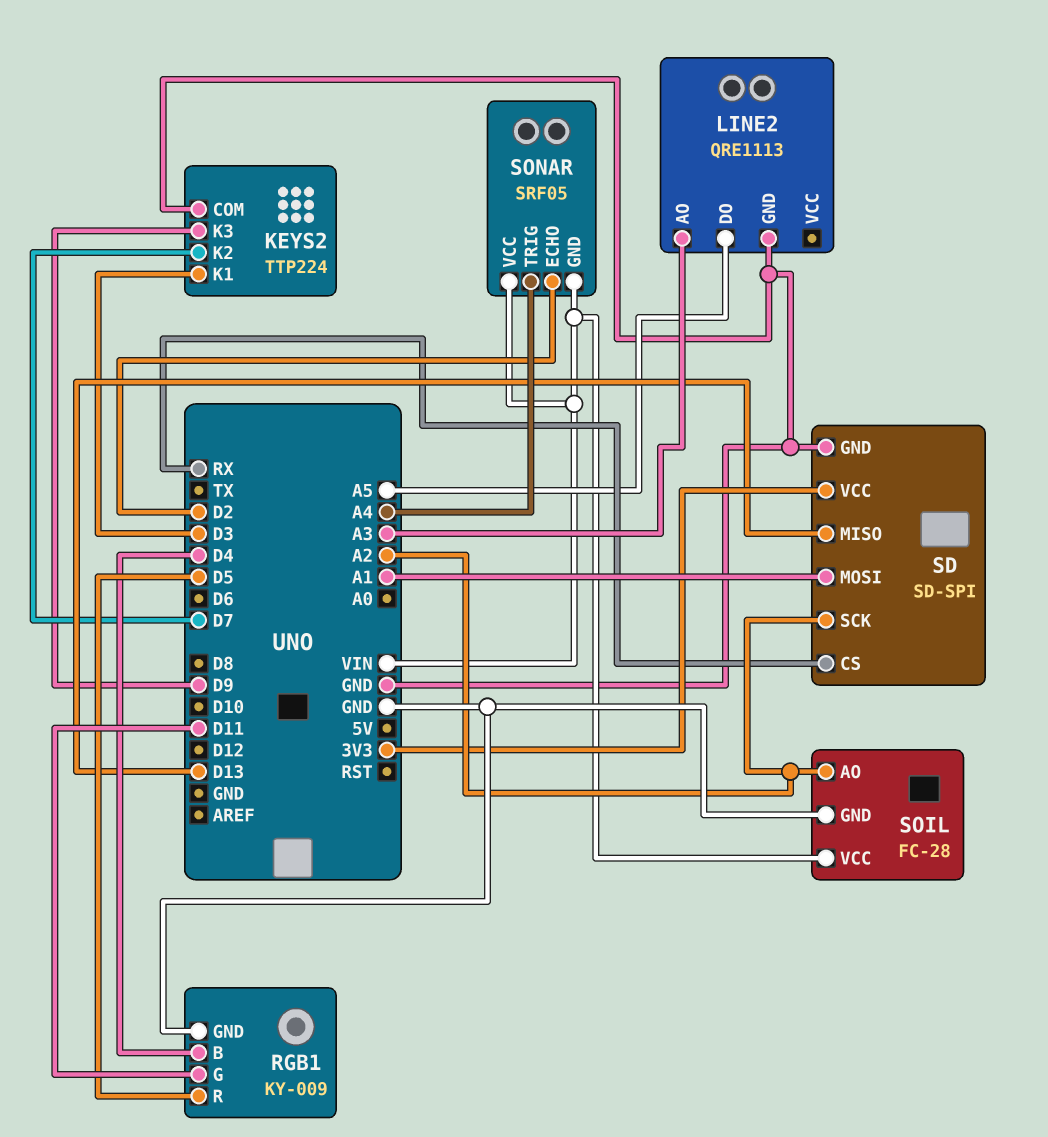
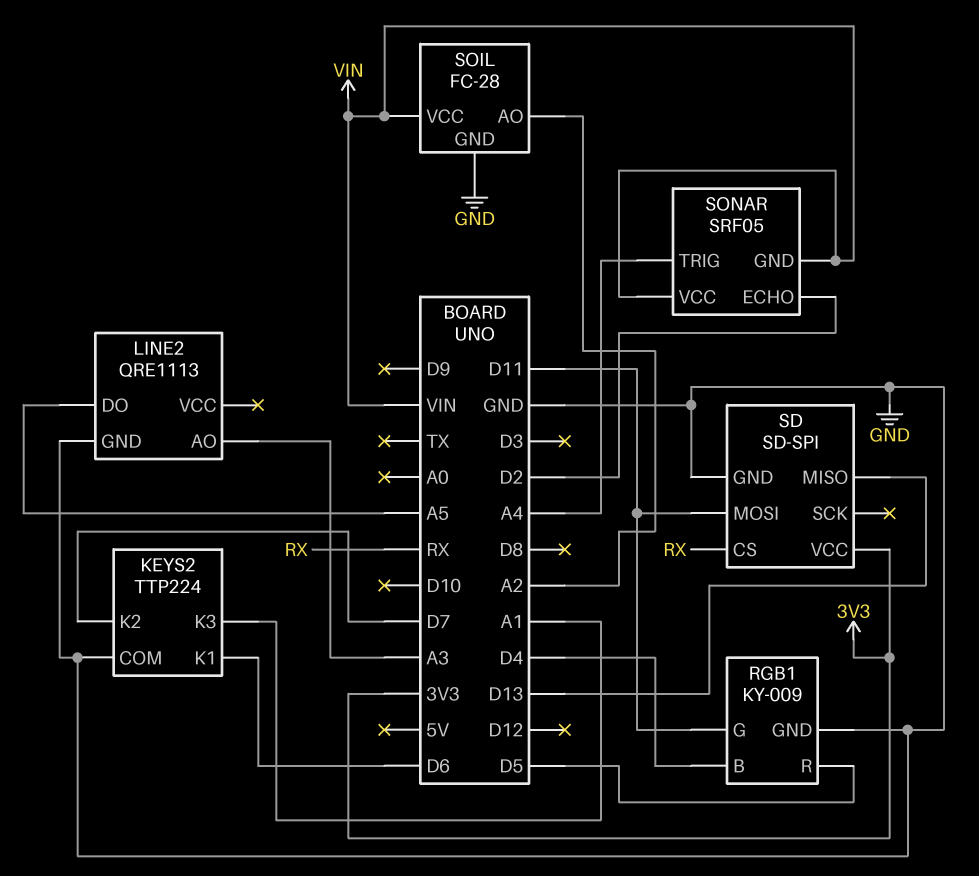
KEYS2 pin K1: D3 -> D6
KEYS2 pin K3: D9 -> A1
SD pin MOSI: A1 -> D11
SD pin SCK: A2 -> none

